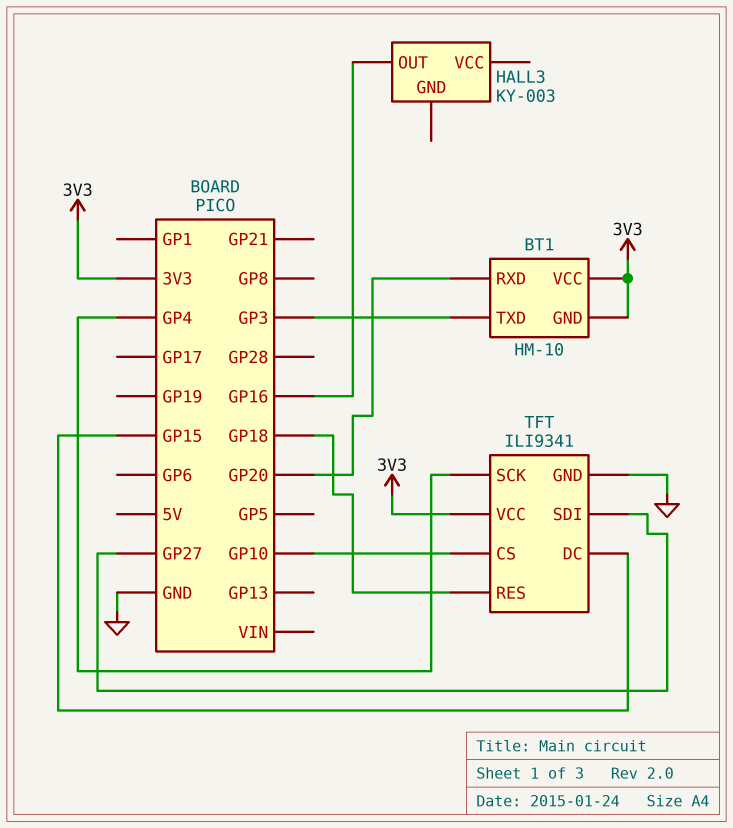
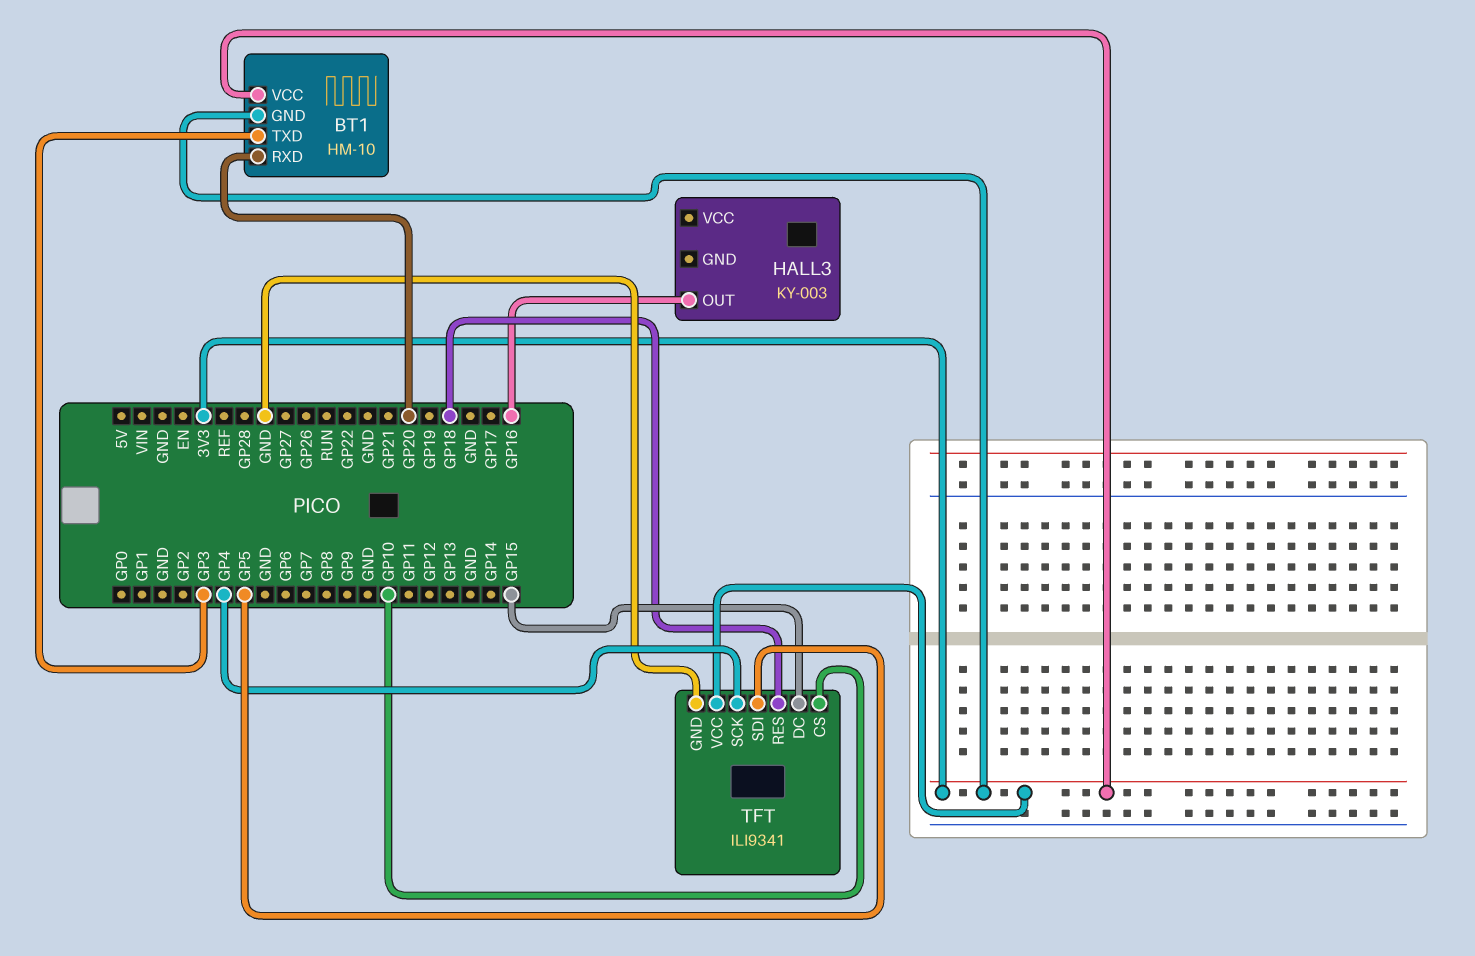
TFT pin SDI: GP27 -> GP5

